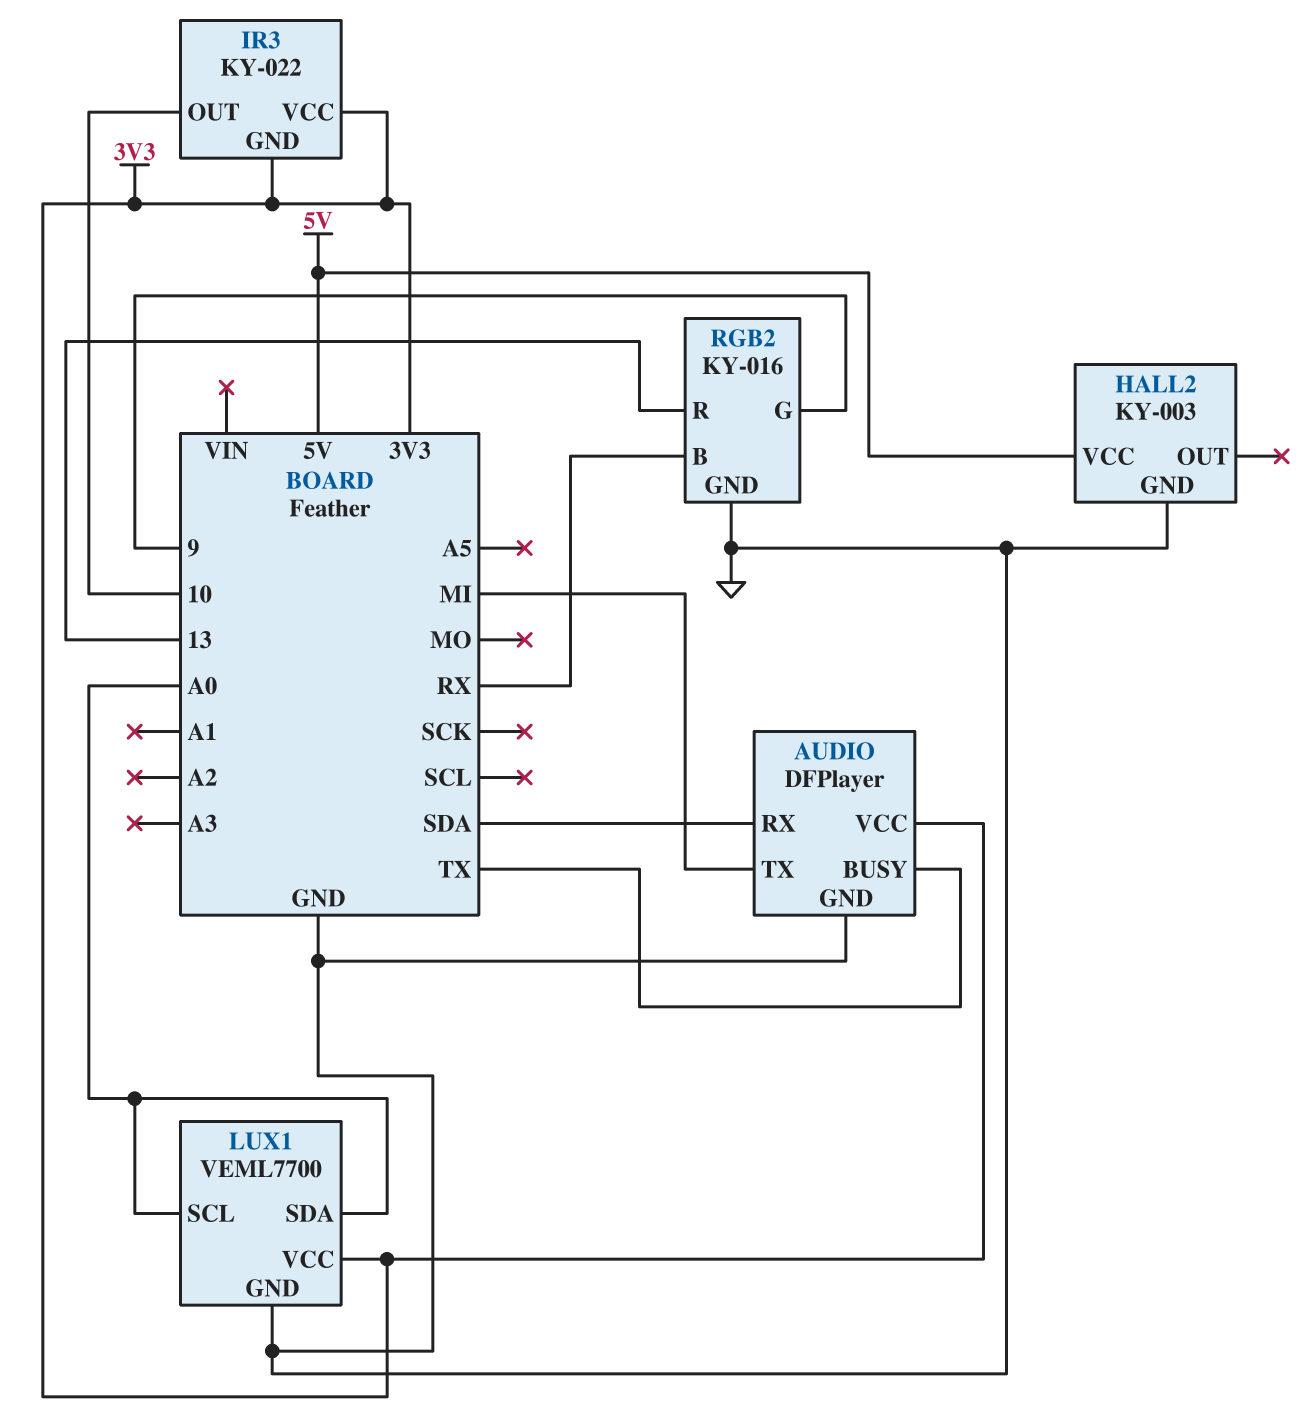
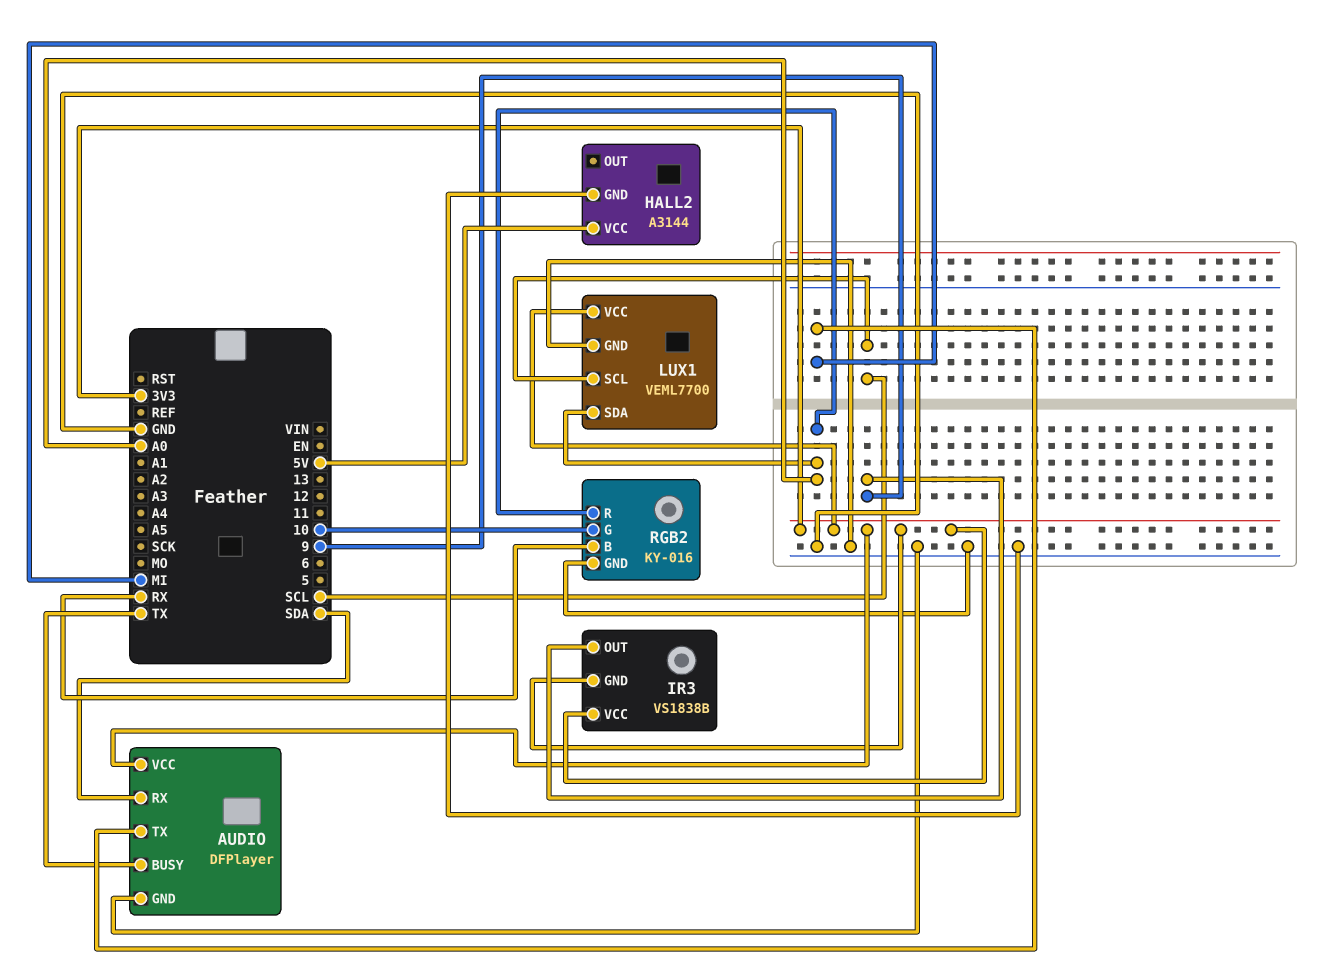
HALL2: KY-003 -> A3144
IR3: KY-022 -> VS1838B
IR3 pin OUT: 10 -> 9
LUX1 pin SCL: A0 -> SCL
RGB2 pin G: 9 -> 10
RGB2 pin R: 13 -> A0

